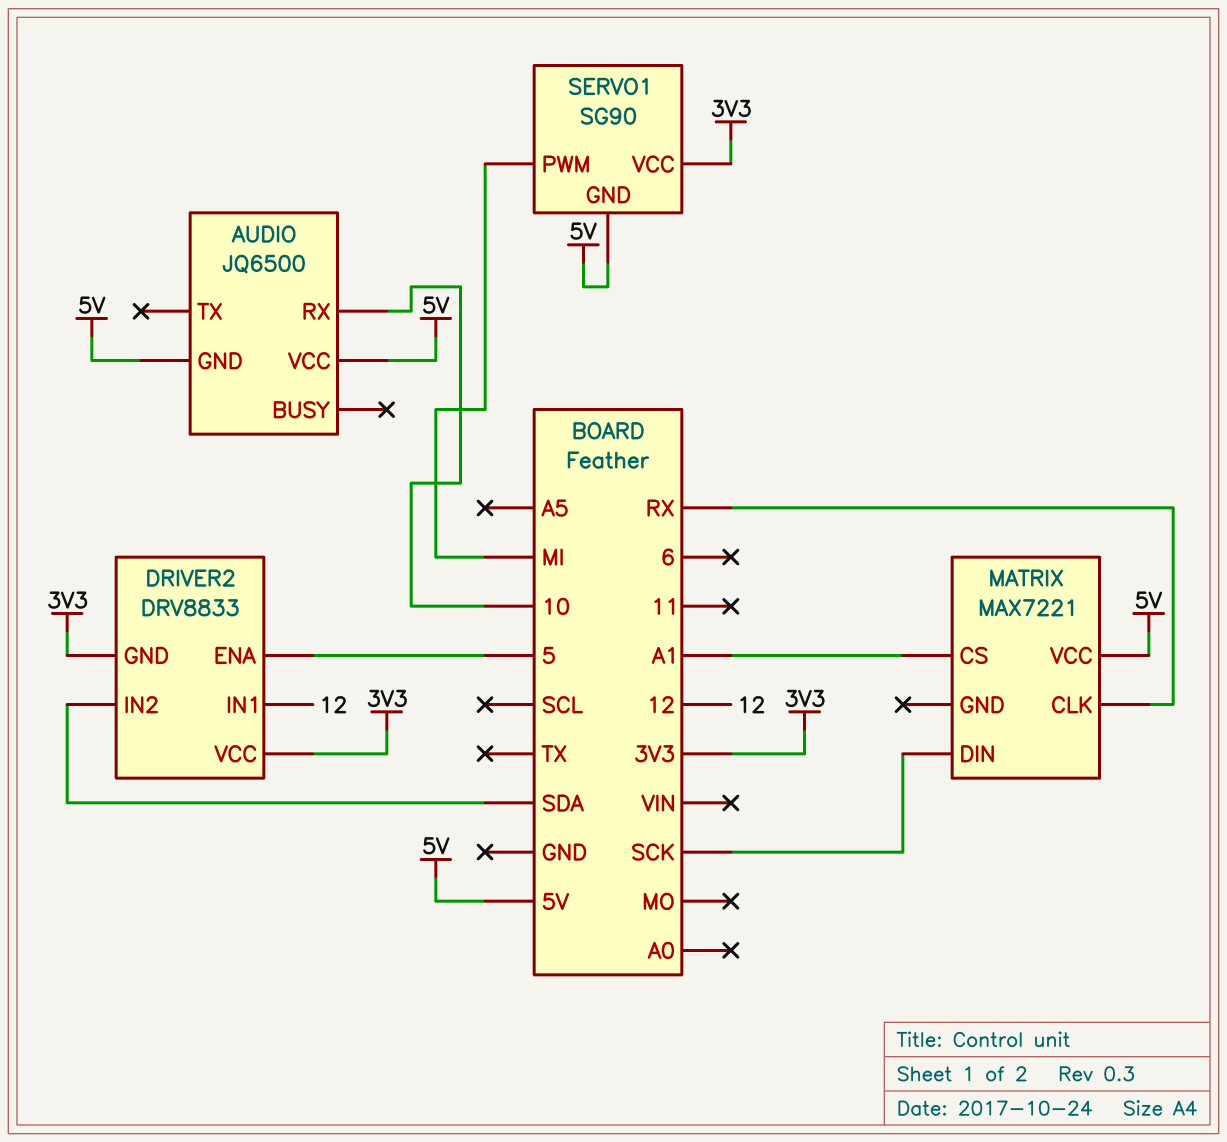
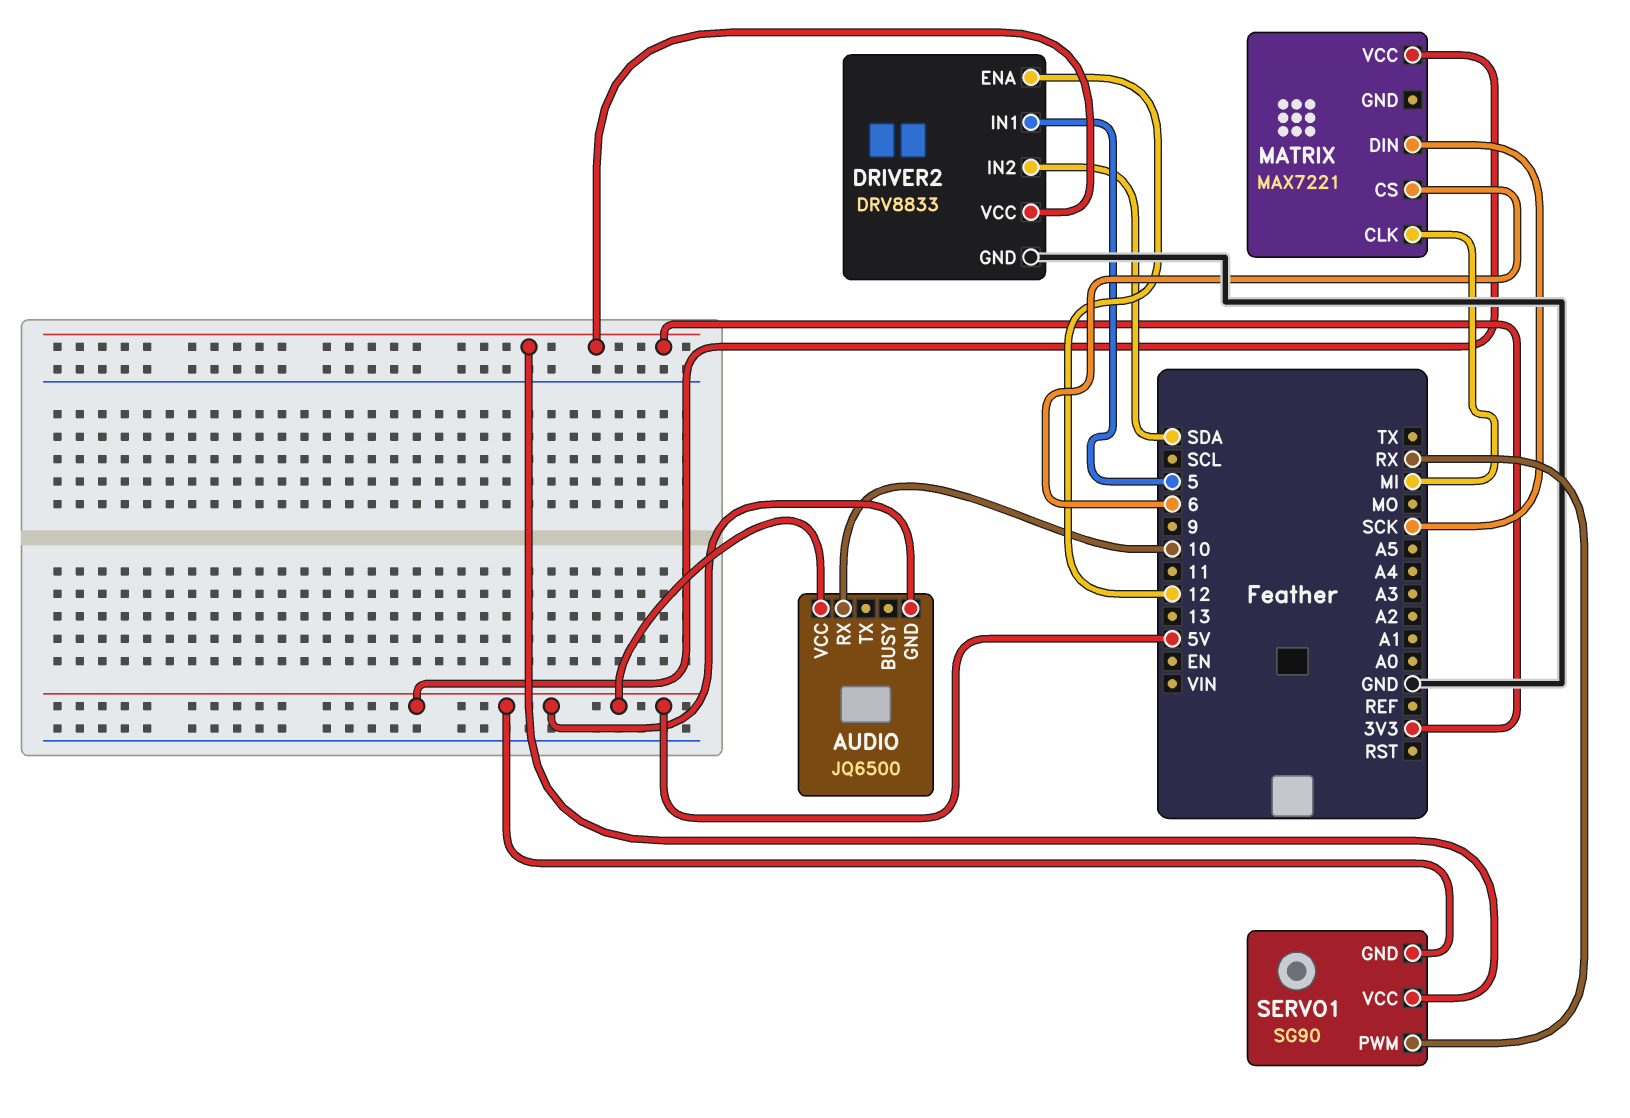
DRIVER2 pin ENA: 5 -> 12
DRIVER2 pin GND: 3V3 -> GND
DRIVER2 pin IN1: 12 -> 5
MATRIX pin CLK: RX -> MI
MATRIX pin CS: A1 -> 6
SERVO1 pin PWM: MI -> RX

